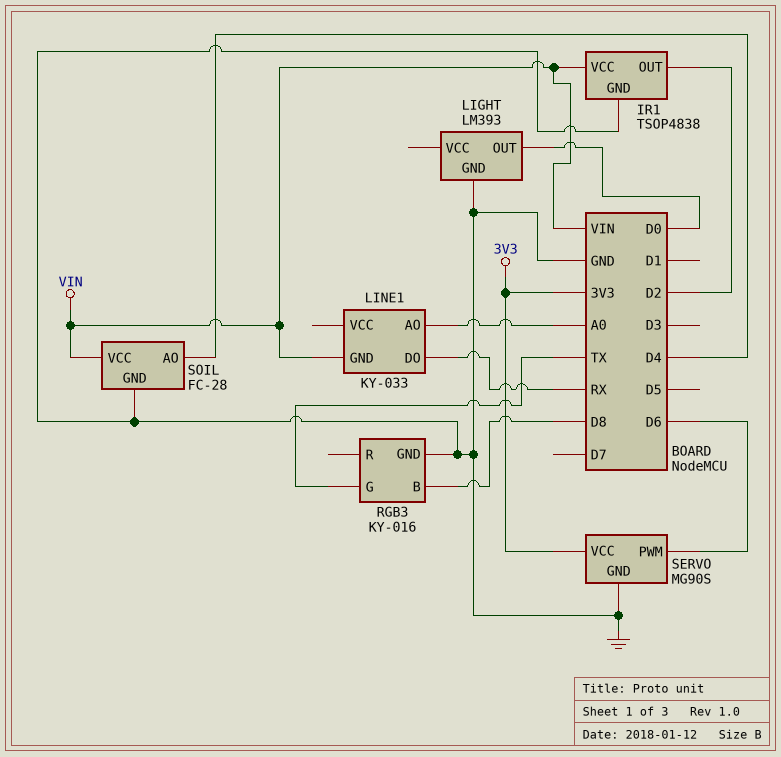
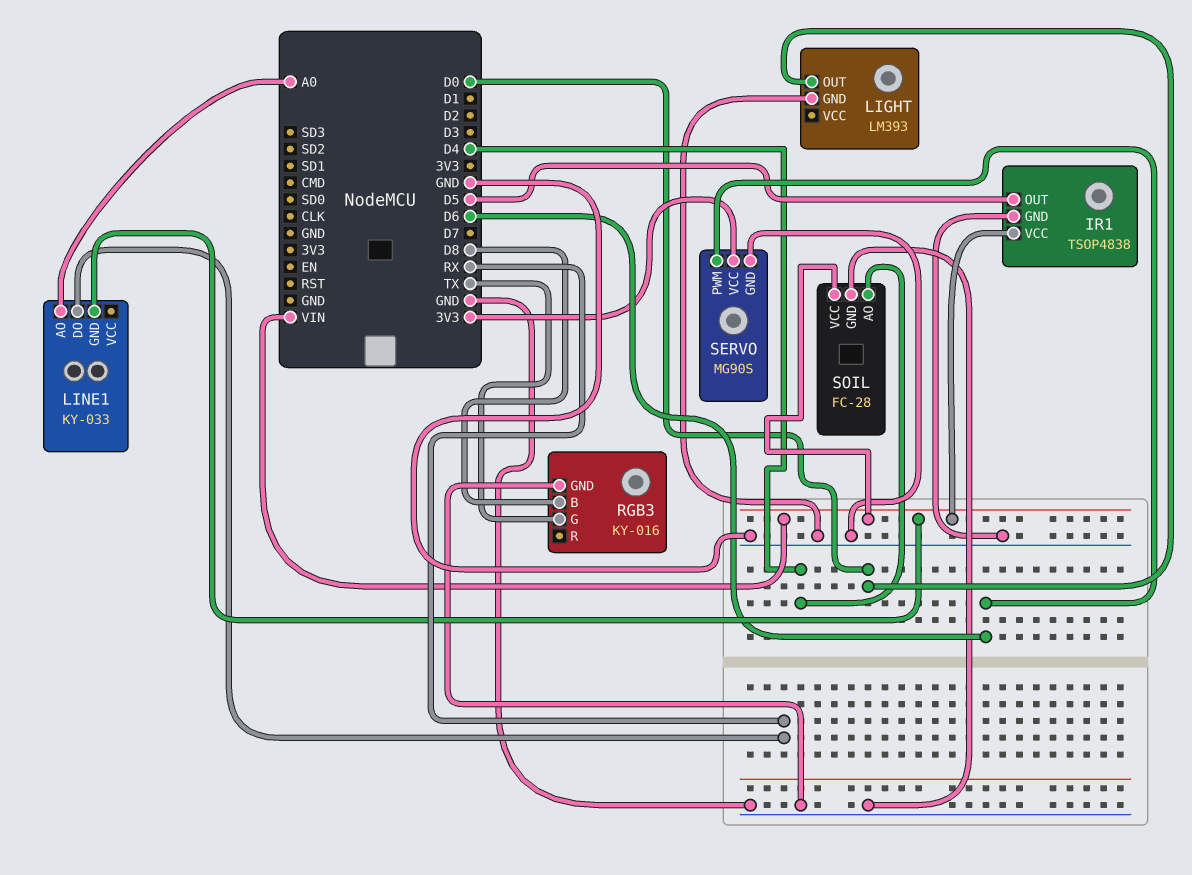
IR1 pin OUT: D2 -> D5

